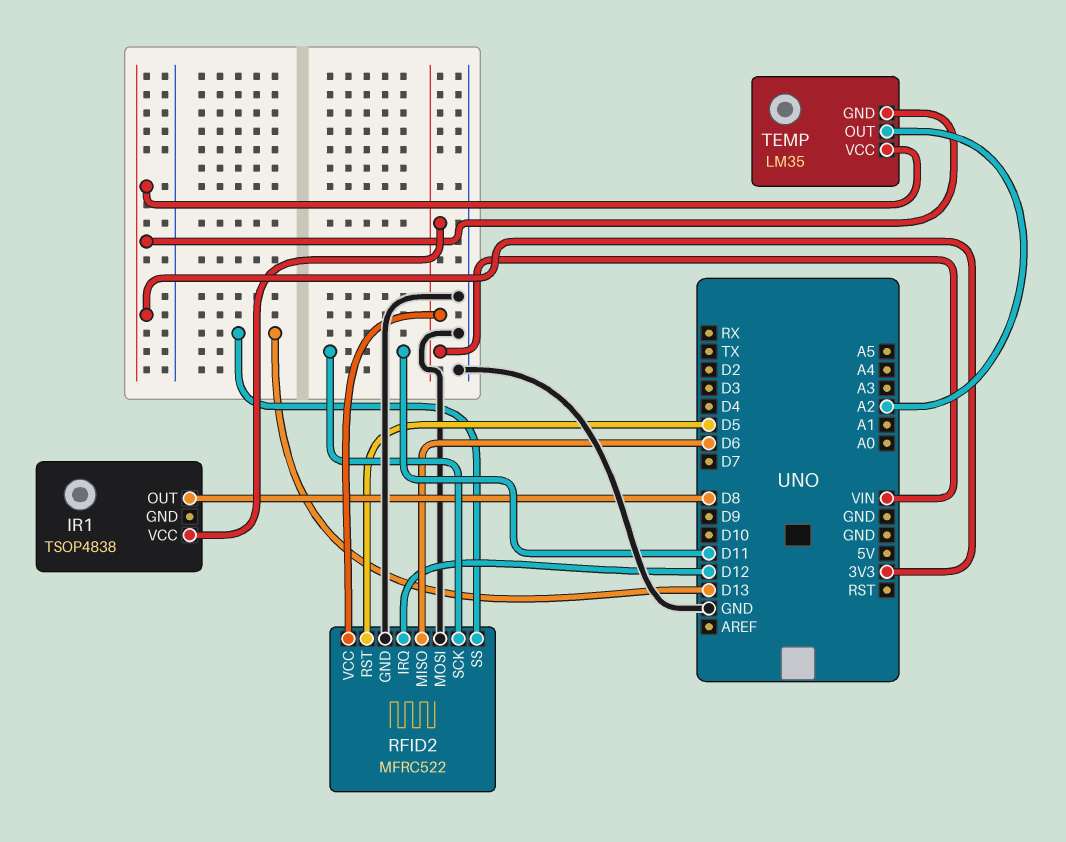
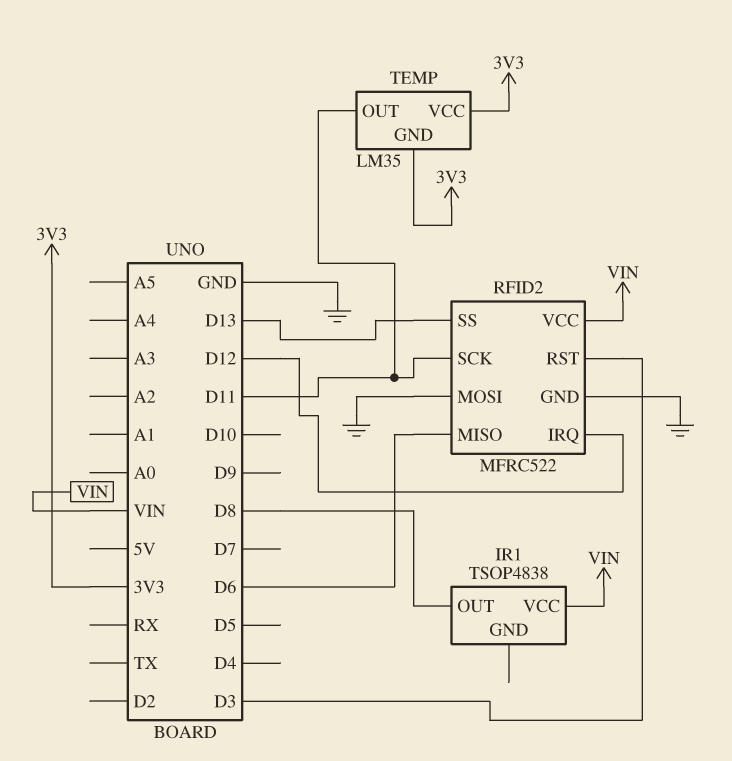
RFID2 pin RST: D5 -> D3
TEMP pin OUT: A2 -> D11

